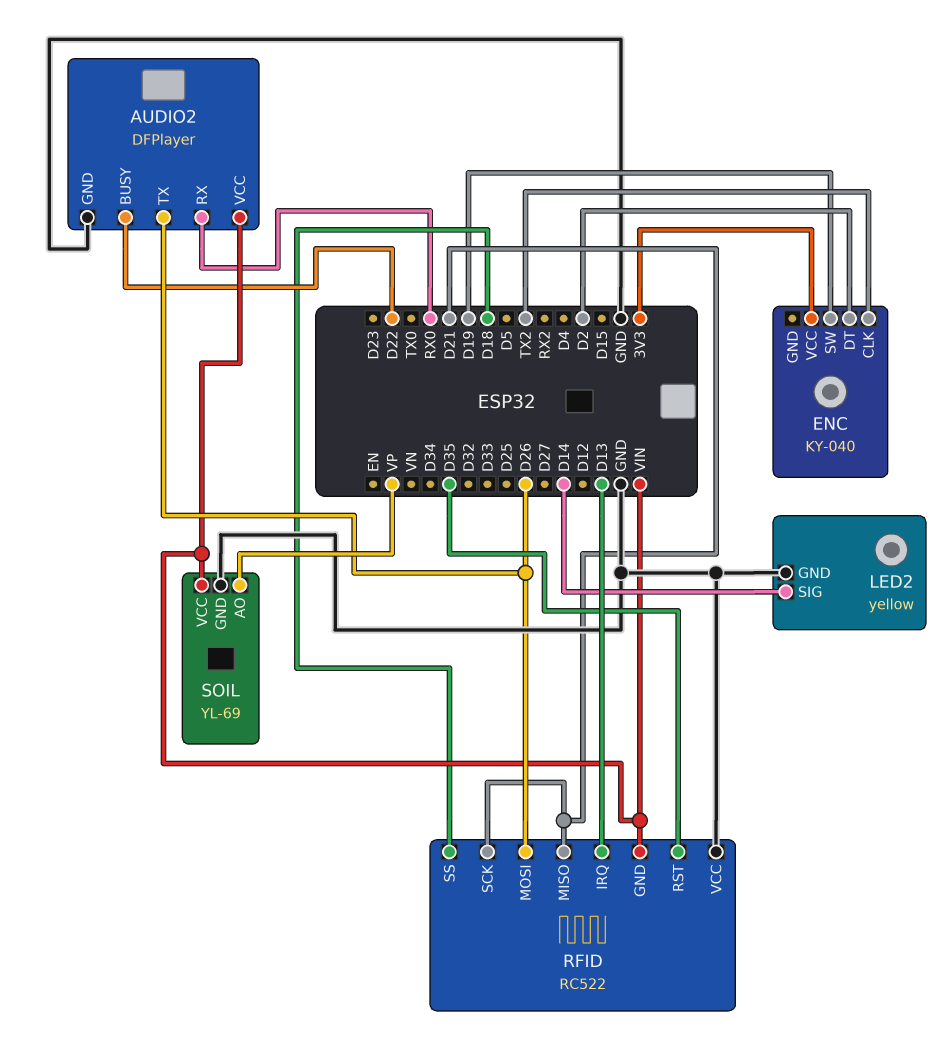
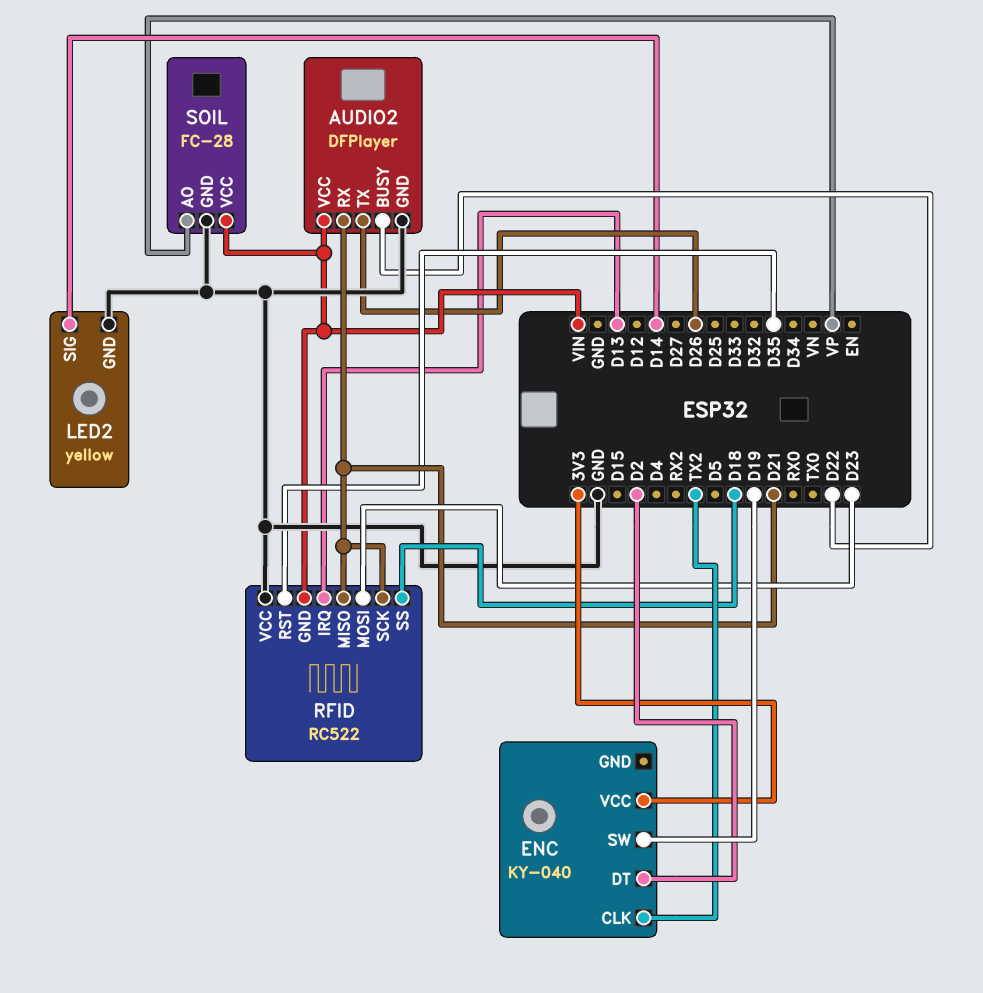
AUDIO2 pin RX: RX0 -> D21
RFID pin MOSI: D26 -> D23
SOIL: YL-69 -> FC-28

